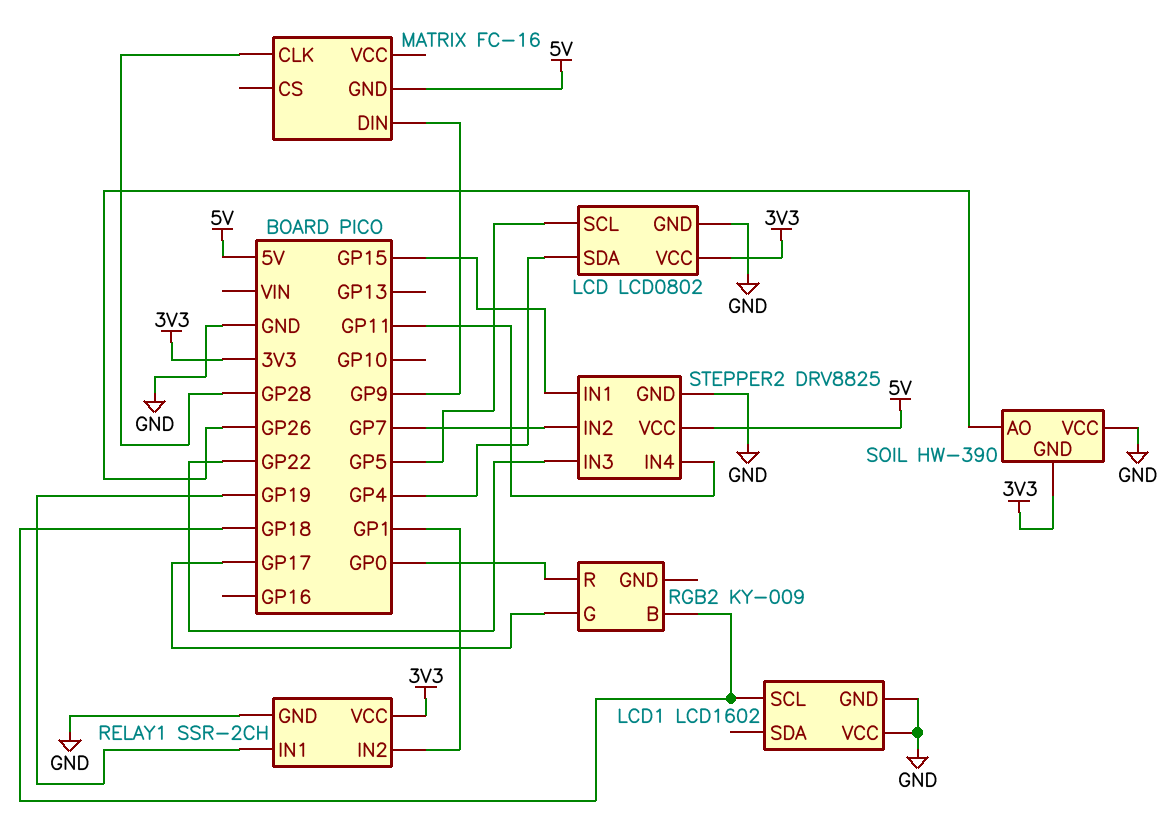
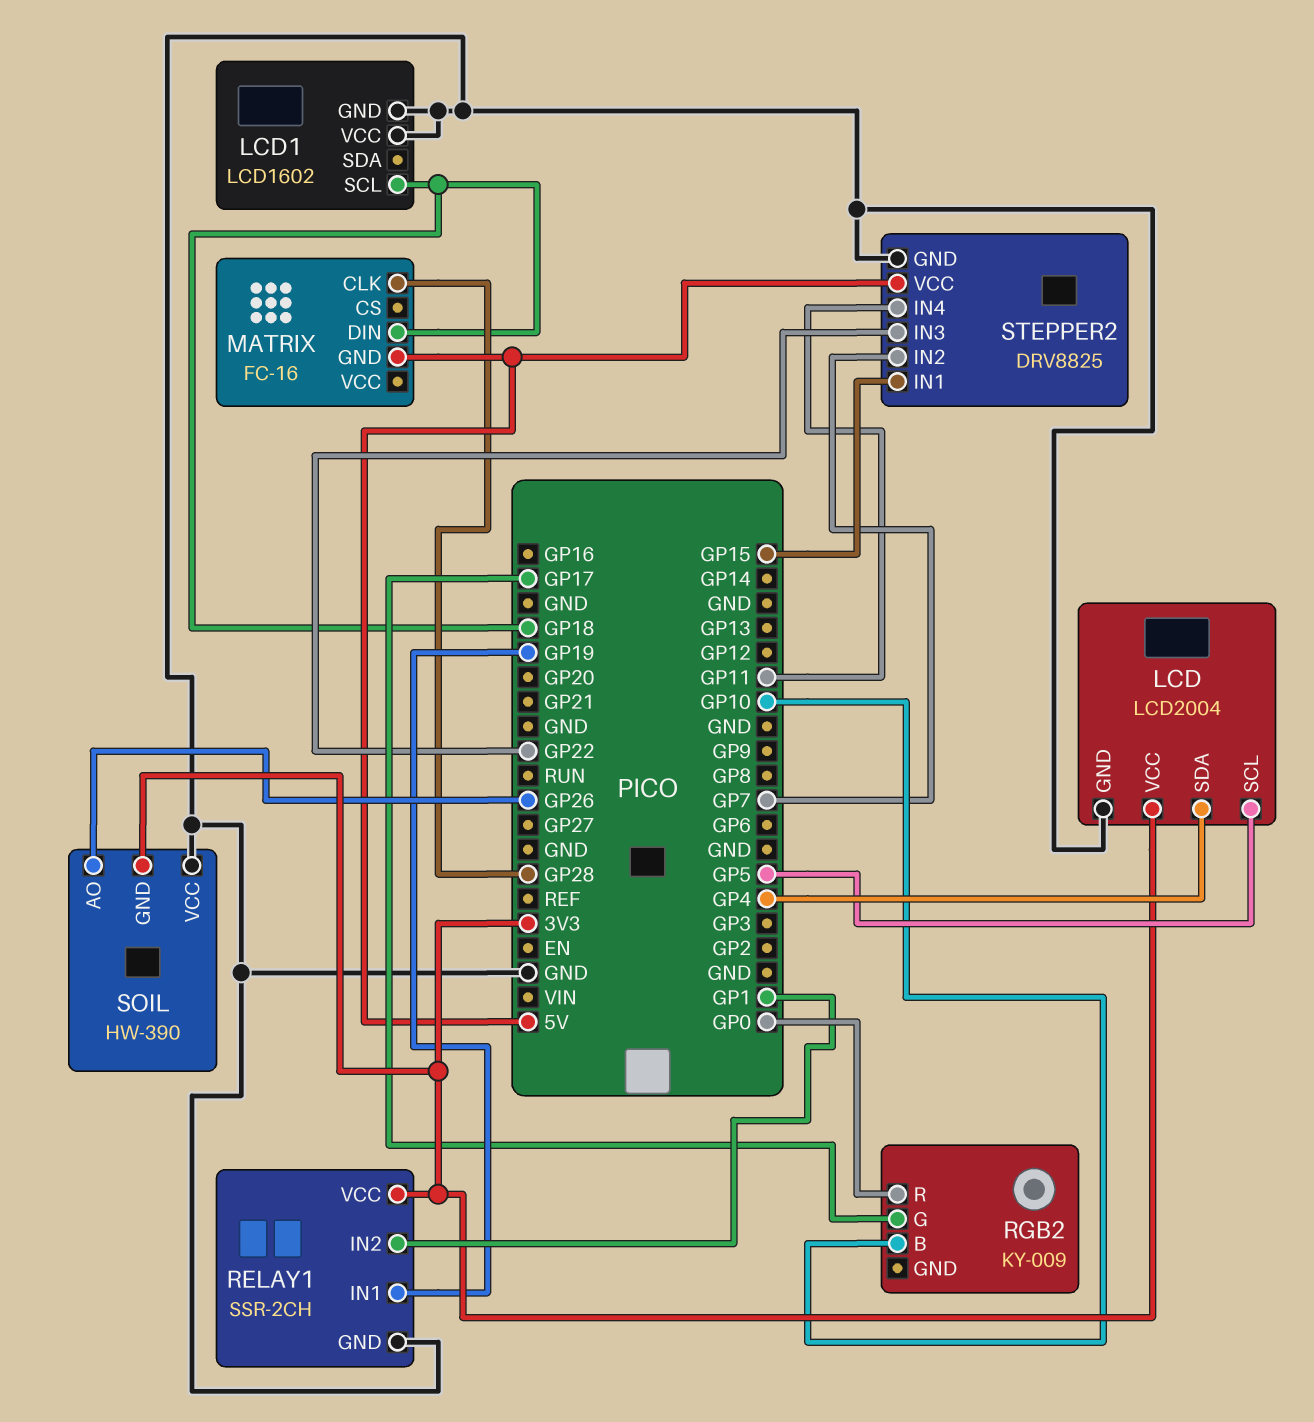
LCD: LCD0802 -> LCD2004
MATRIX pin DIN: GP9 -> GP18
RGB2 pin B: GP18 -> GP10

